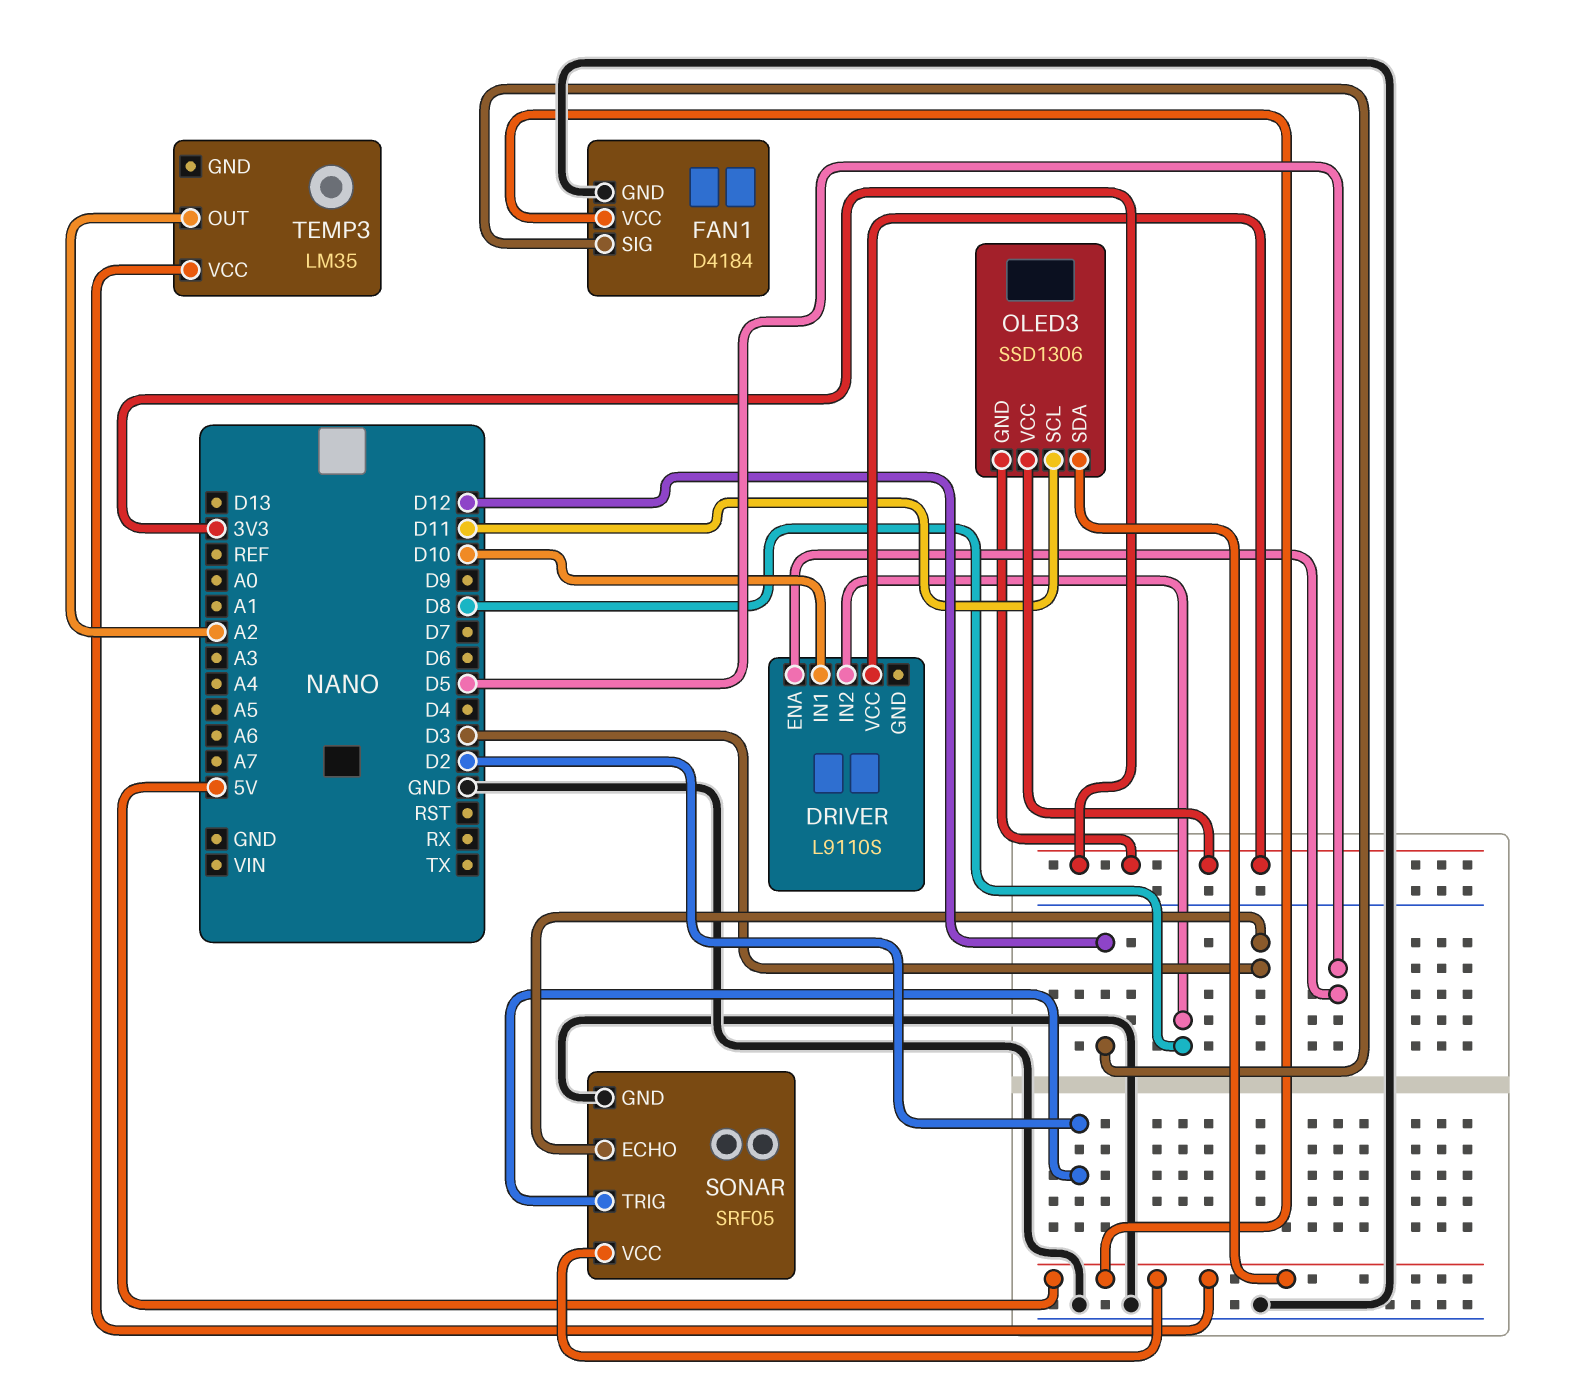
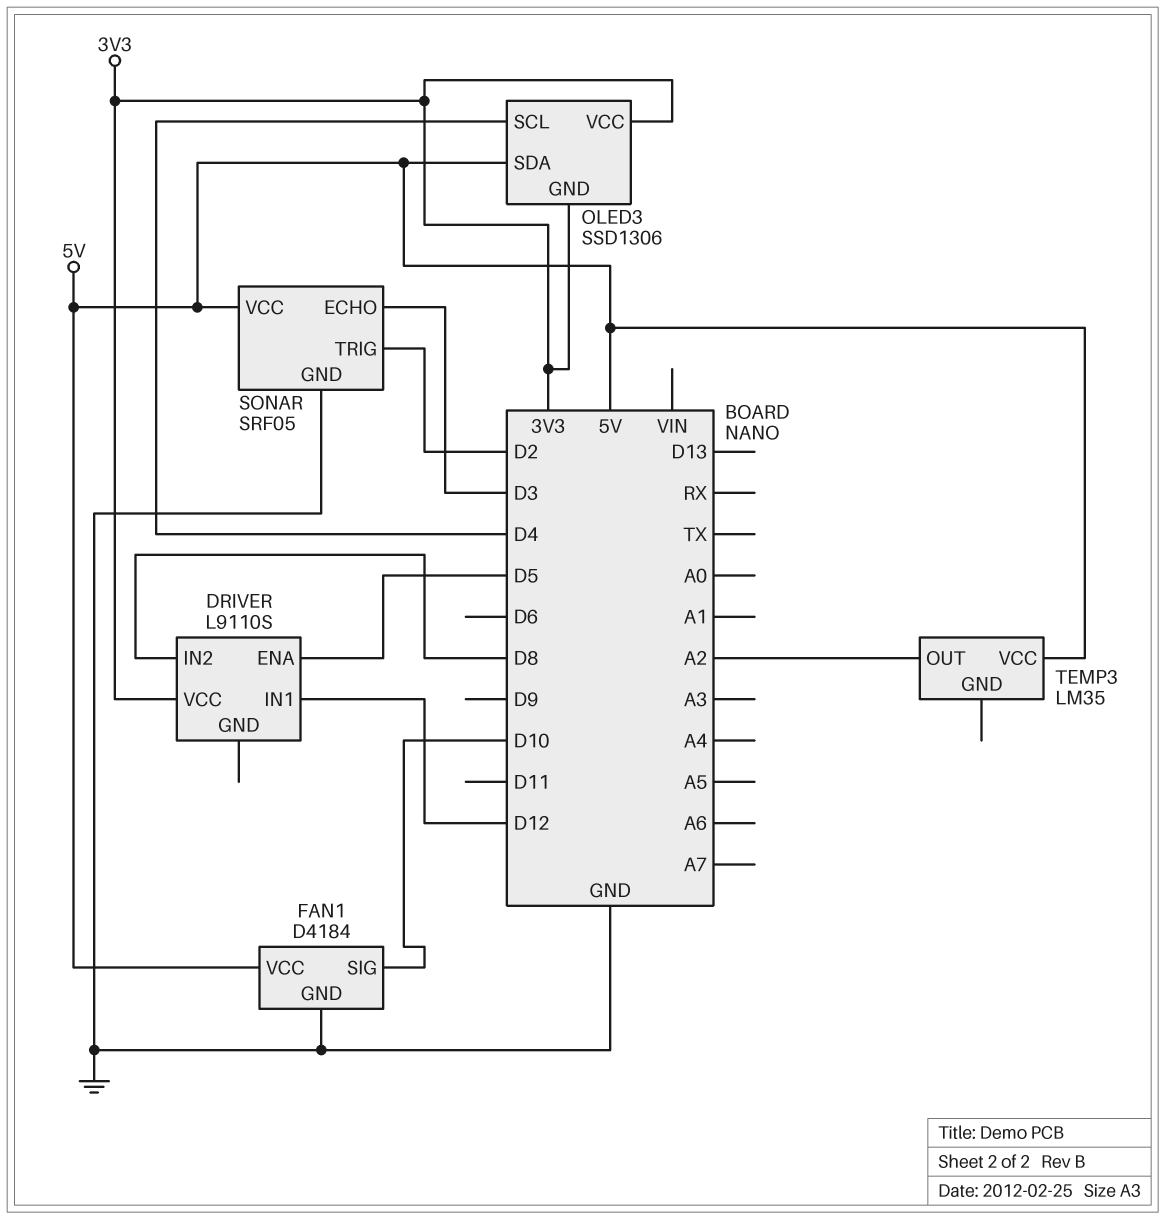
DRIVER pin IN1: D10 -> D12
FAN1 pin SIG: D12 -> D10
OLED3 pin SCL: D11 -> D4

